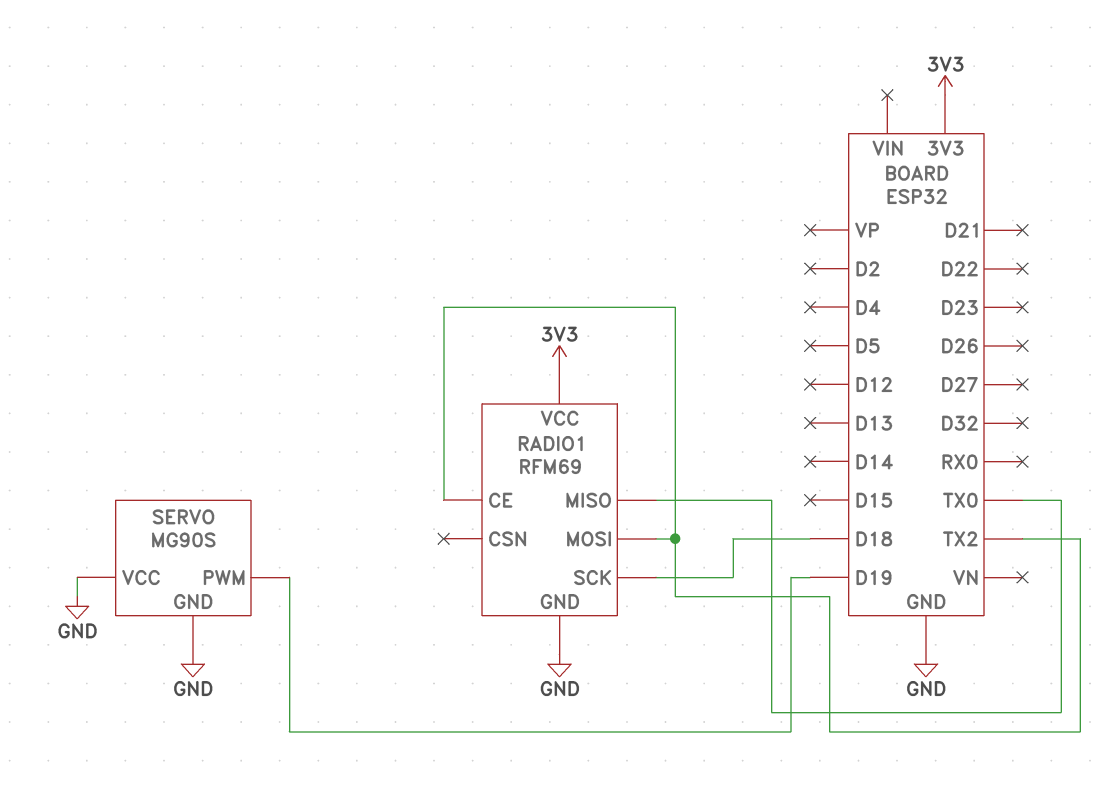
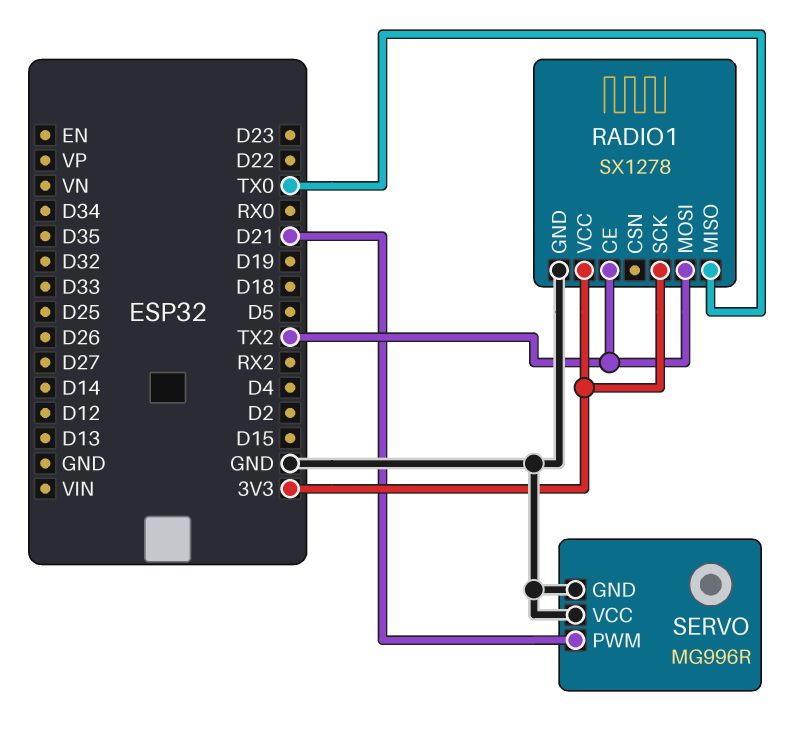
RADIO1: RFM69 -> SX1278
RADIO1 pin SCK: D18 -> 3V3
SERVO: MG90S -> MG996R
SERVO pin PWM: D19 -> D21

